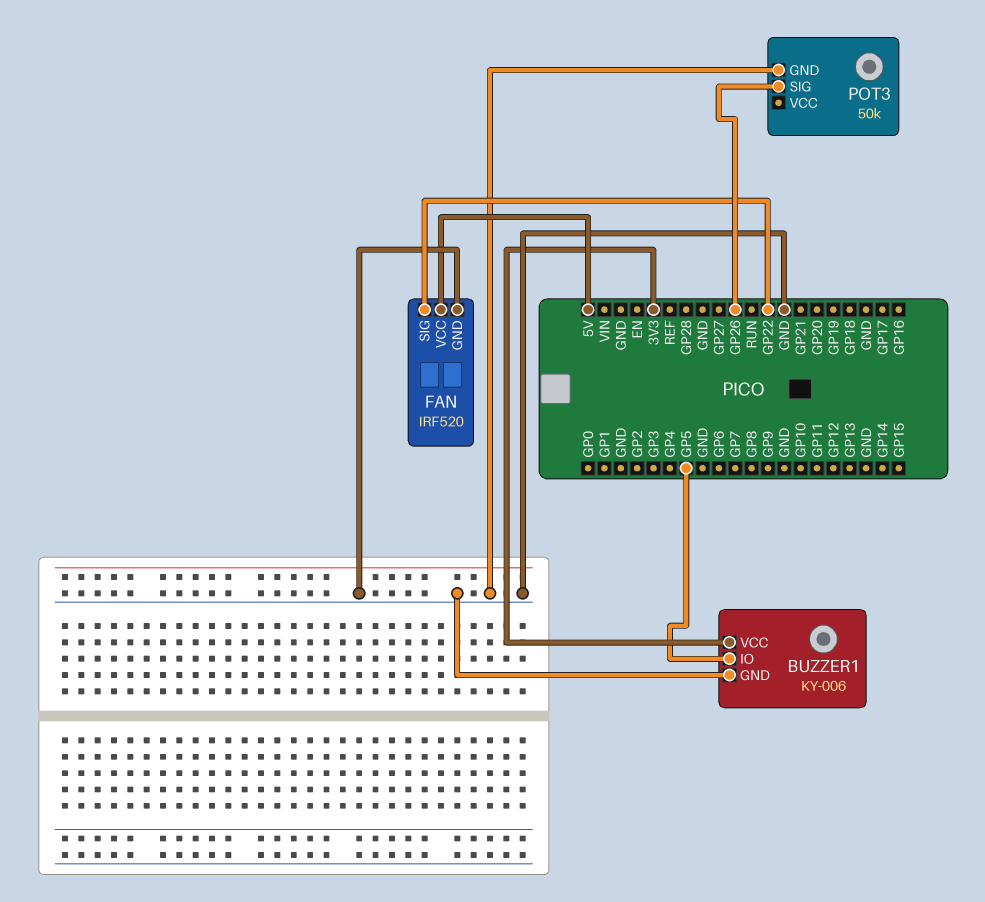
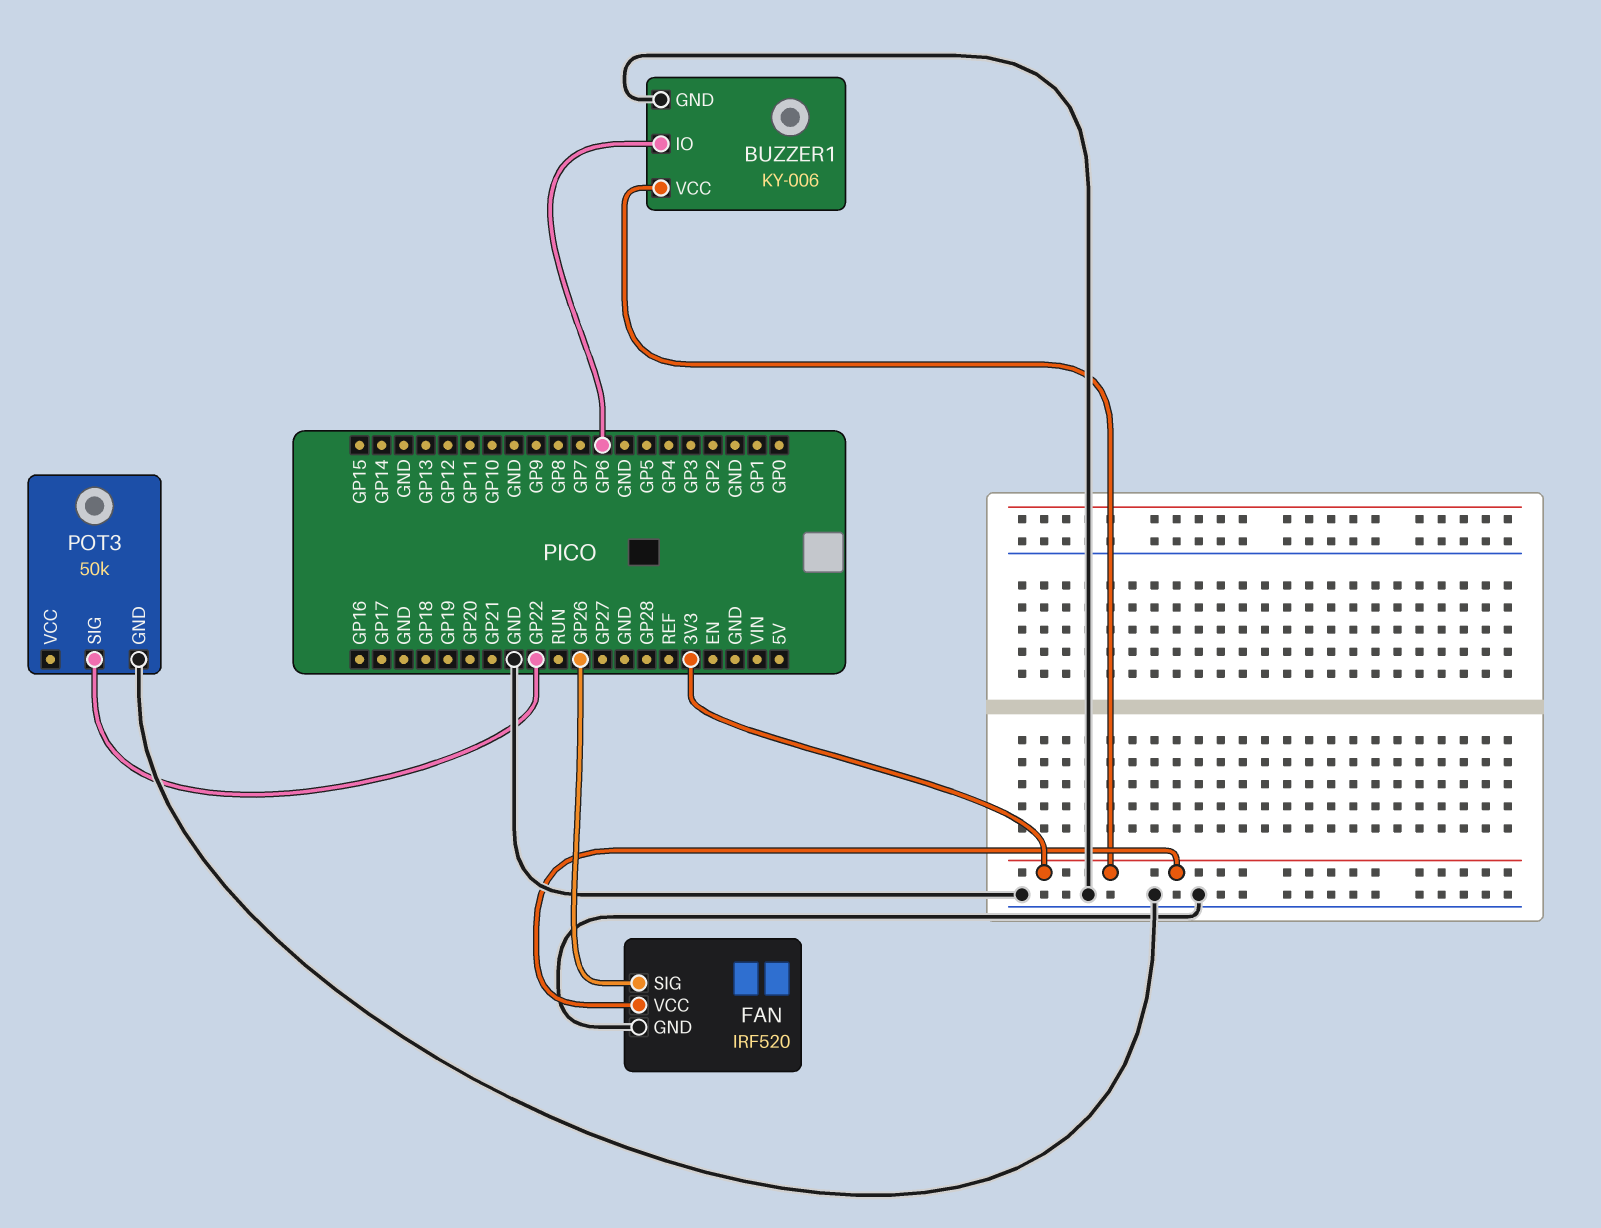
BUZZER1 pin IO: GP5 -> GP6
FAN pin SIG: GP22 -> GP26
FAN pin VCC: 5V -> 3V3
POT3 pin SIG: GP26 -> GP22

